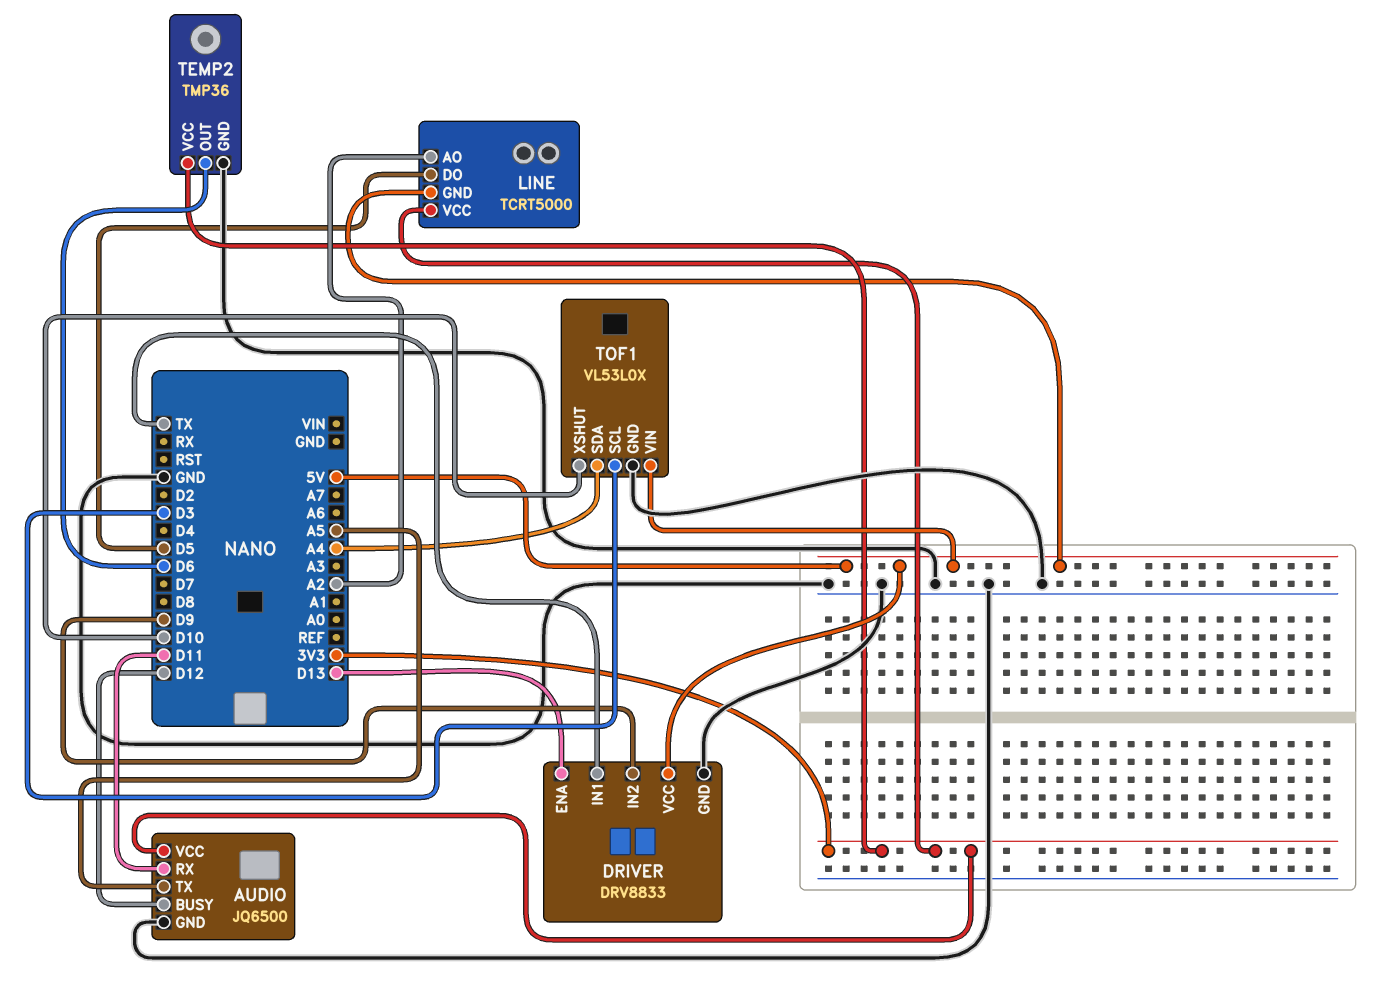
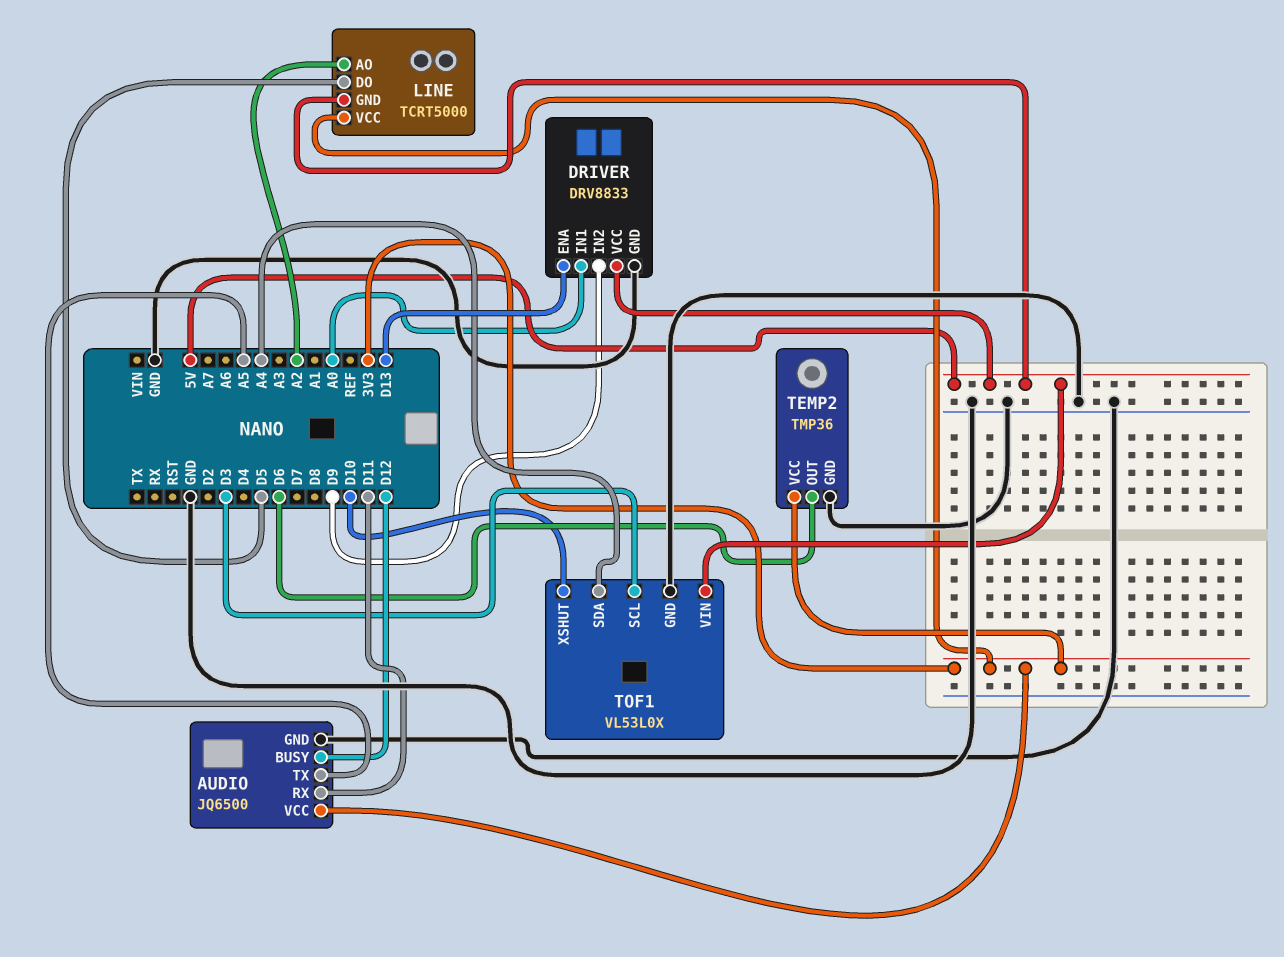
DRIVER pin IN1: TX -> A0

